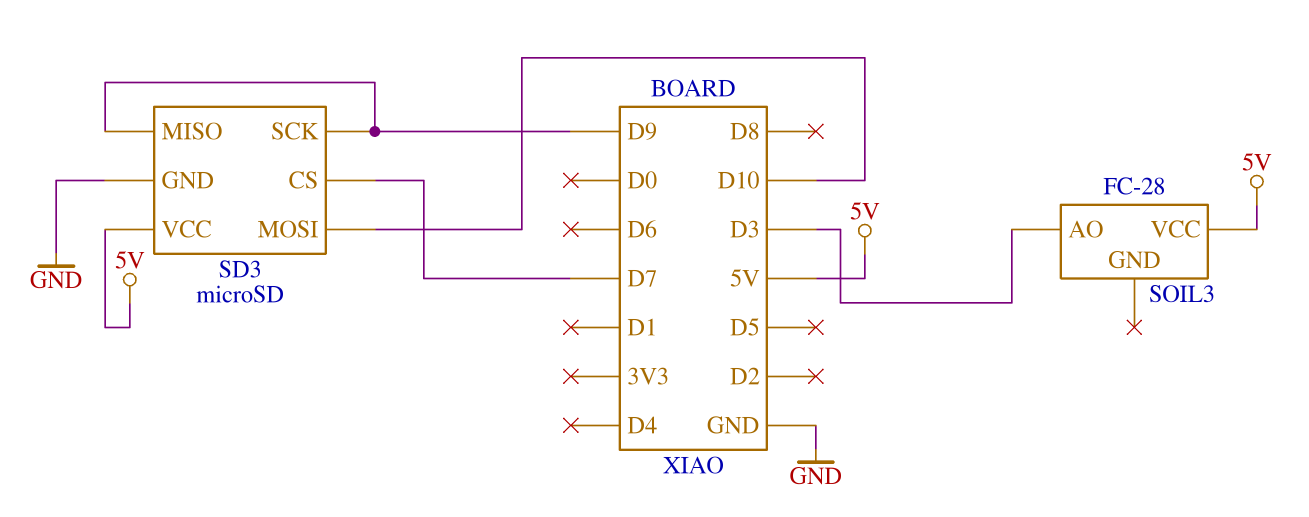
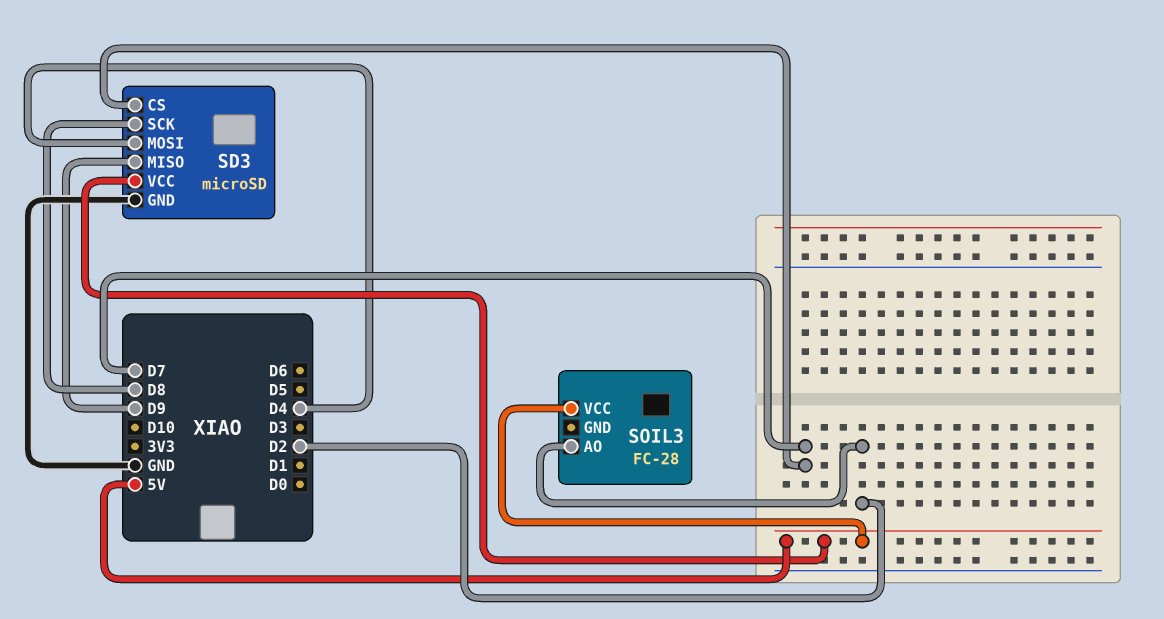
SD3 pin MOSI: D10 -> D4
SD3 pin SCK: D9 -> D8
SOIL3 pin AO: D3 -> D2

